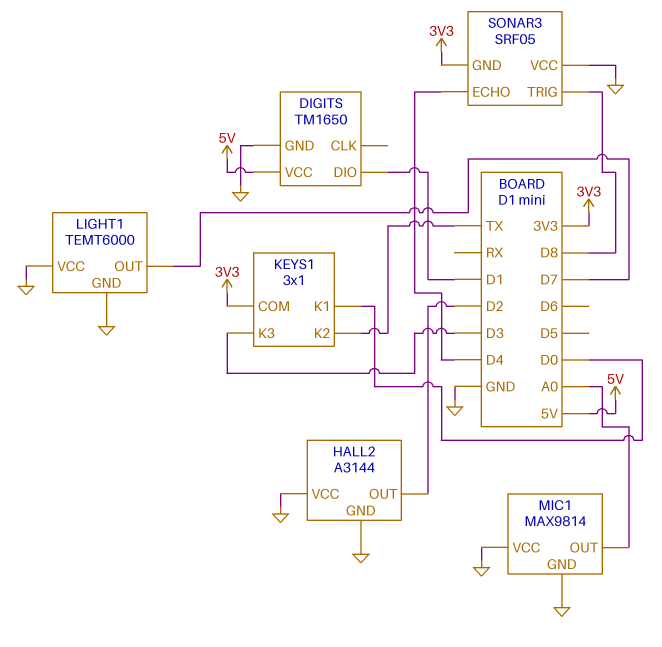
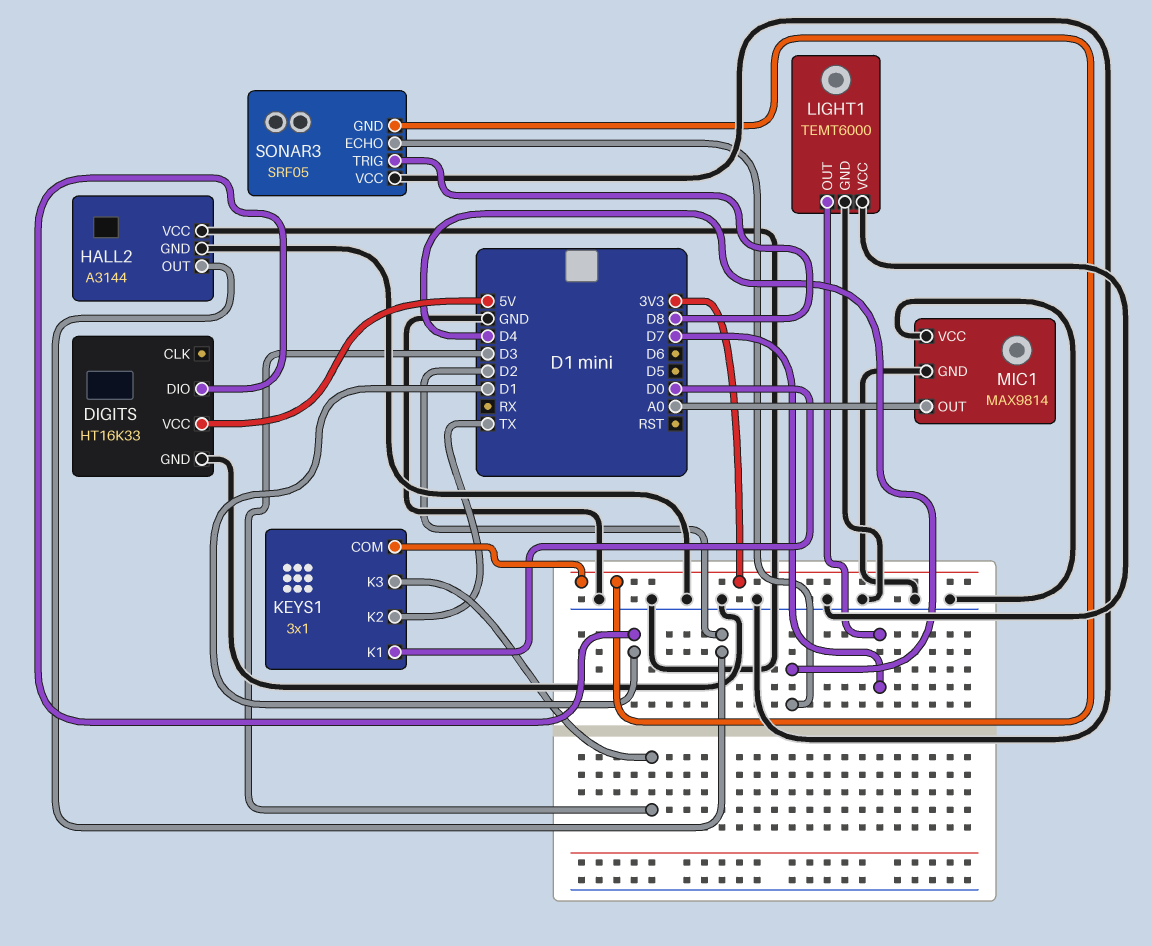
DIGITS: TM1650 -> HT16K33

